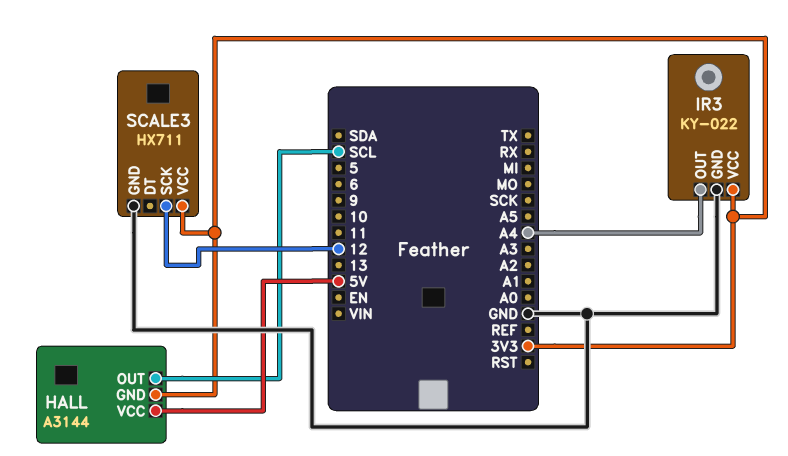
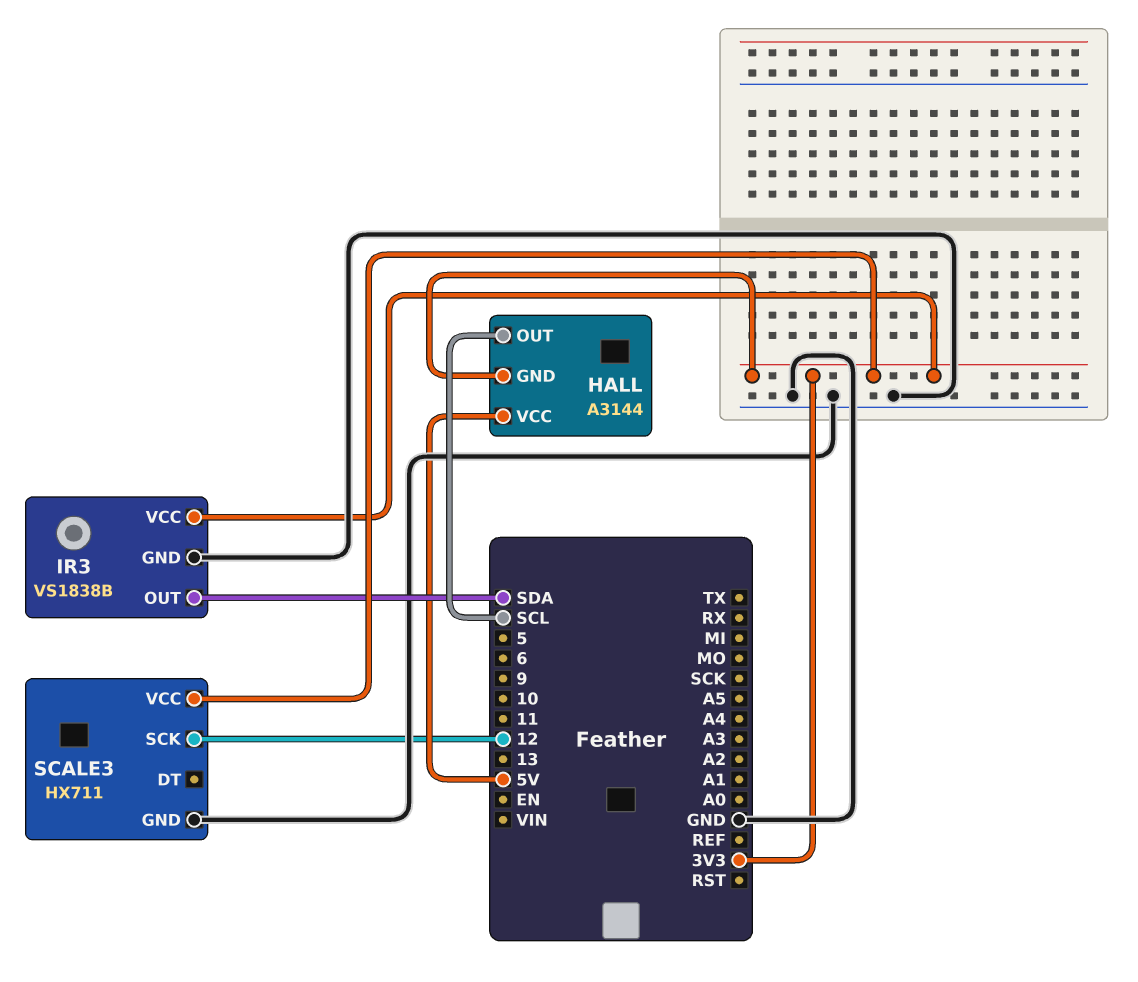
IR3: KY-022 -> VS1838B
IR3 pin OUT: A4 -> SDA

